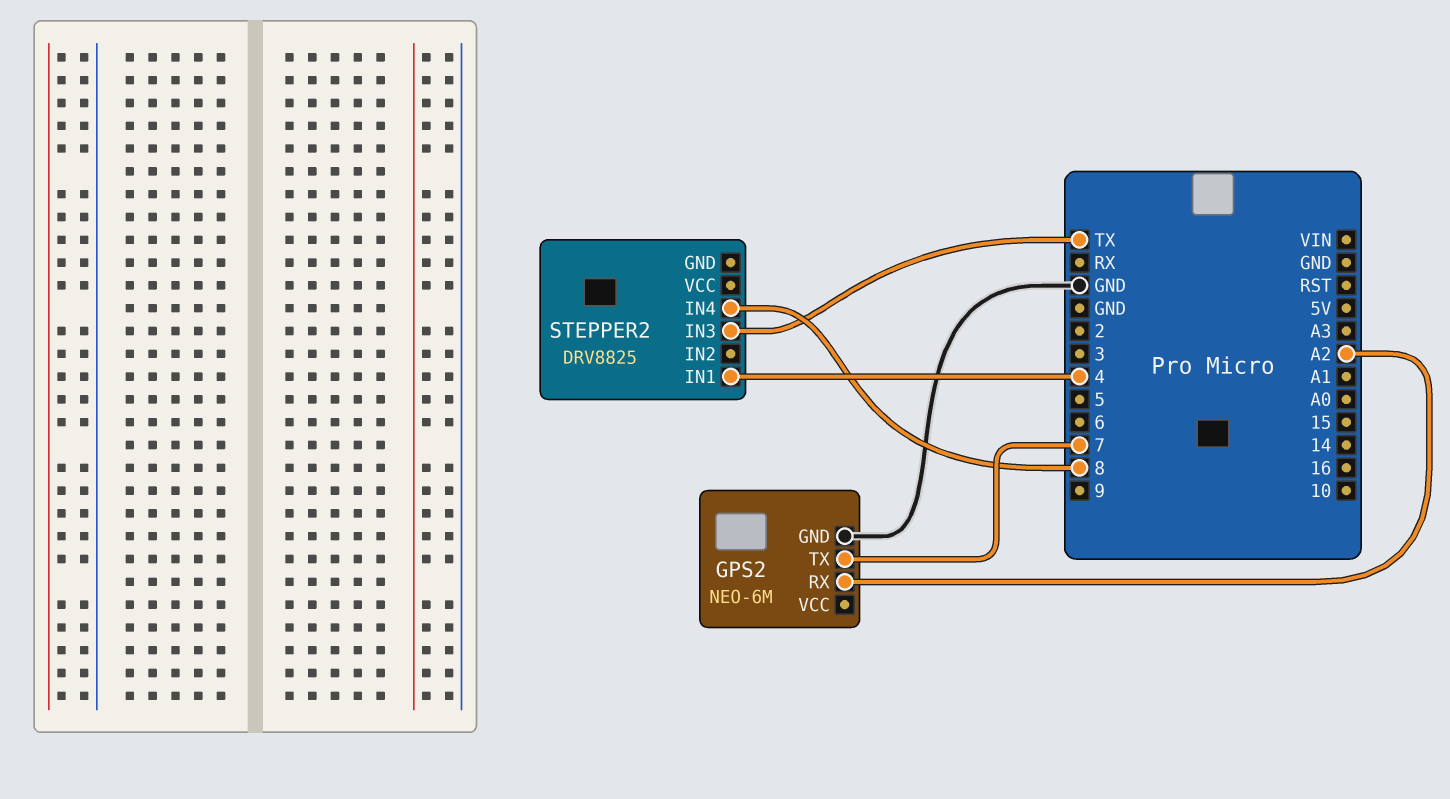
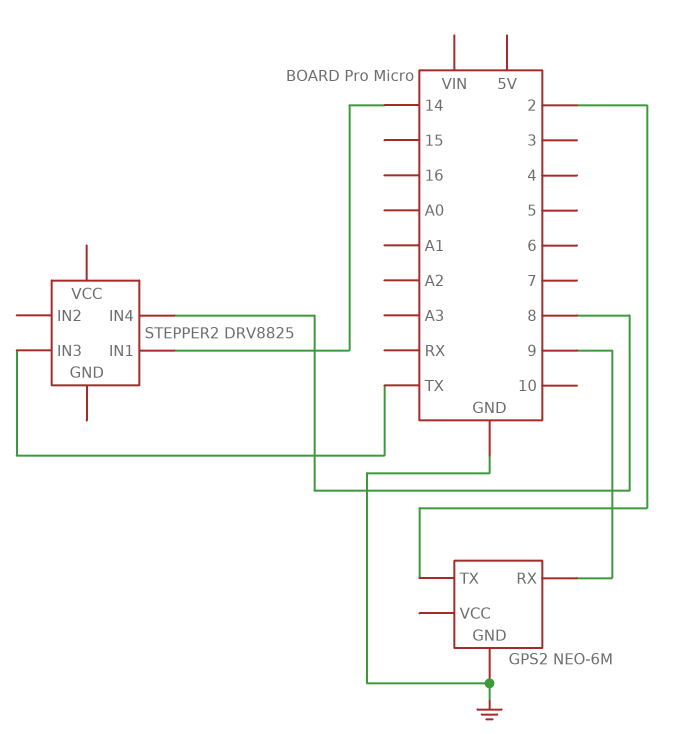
GPS2 pin RX: A2 -> 9
GPS2 pin TX: 7 -> 2
STEPPER2 pin IN1: 4 -> 14

